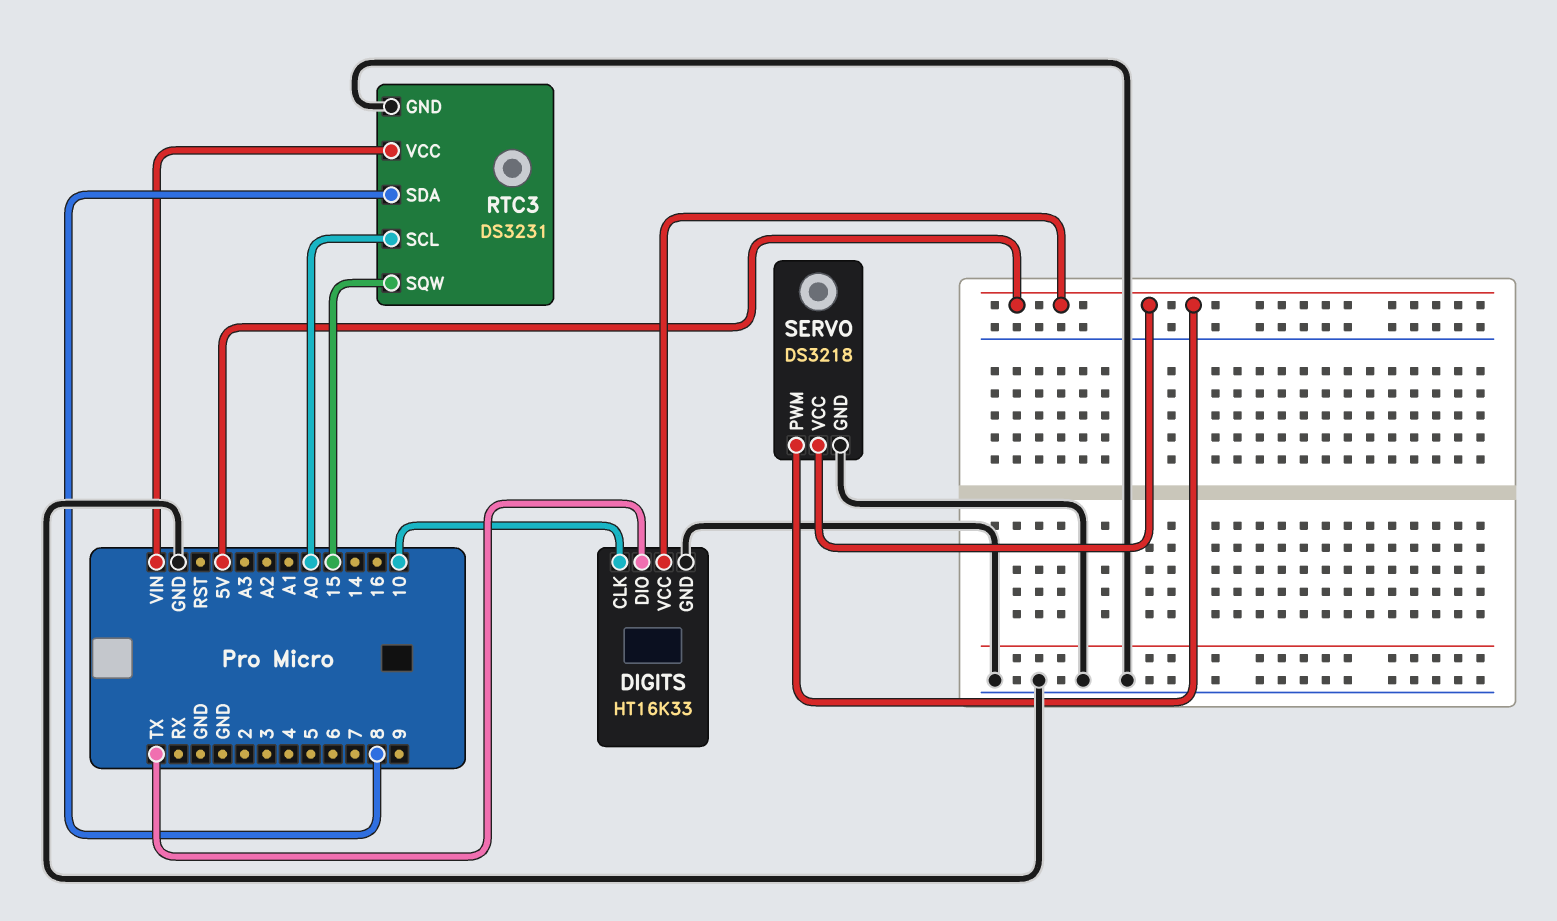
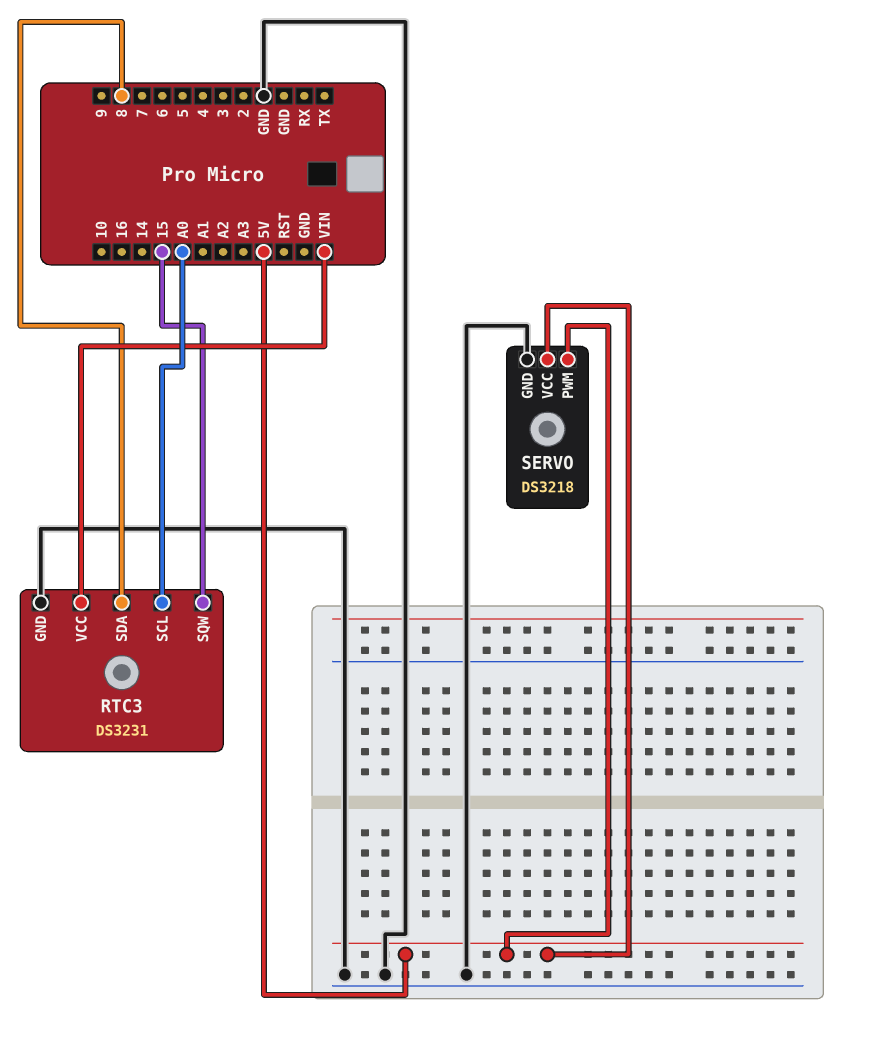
DIGITS: HT16K33 -> none
DIGITS pin CLK: 10 -> none
DIGITS pin DIO: TX -> none
DIGITS pin GND: GND -> none
DIGITS pin VCC: 5V -> none

